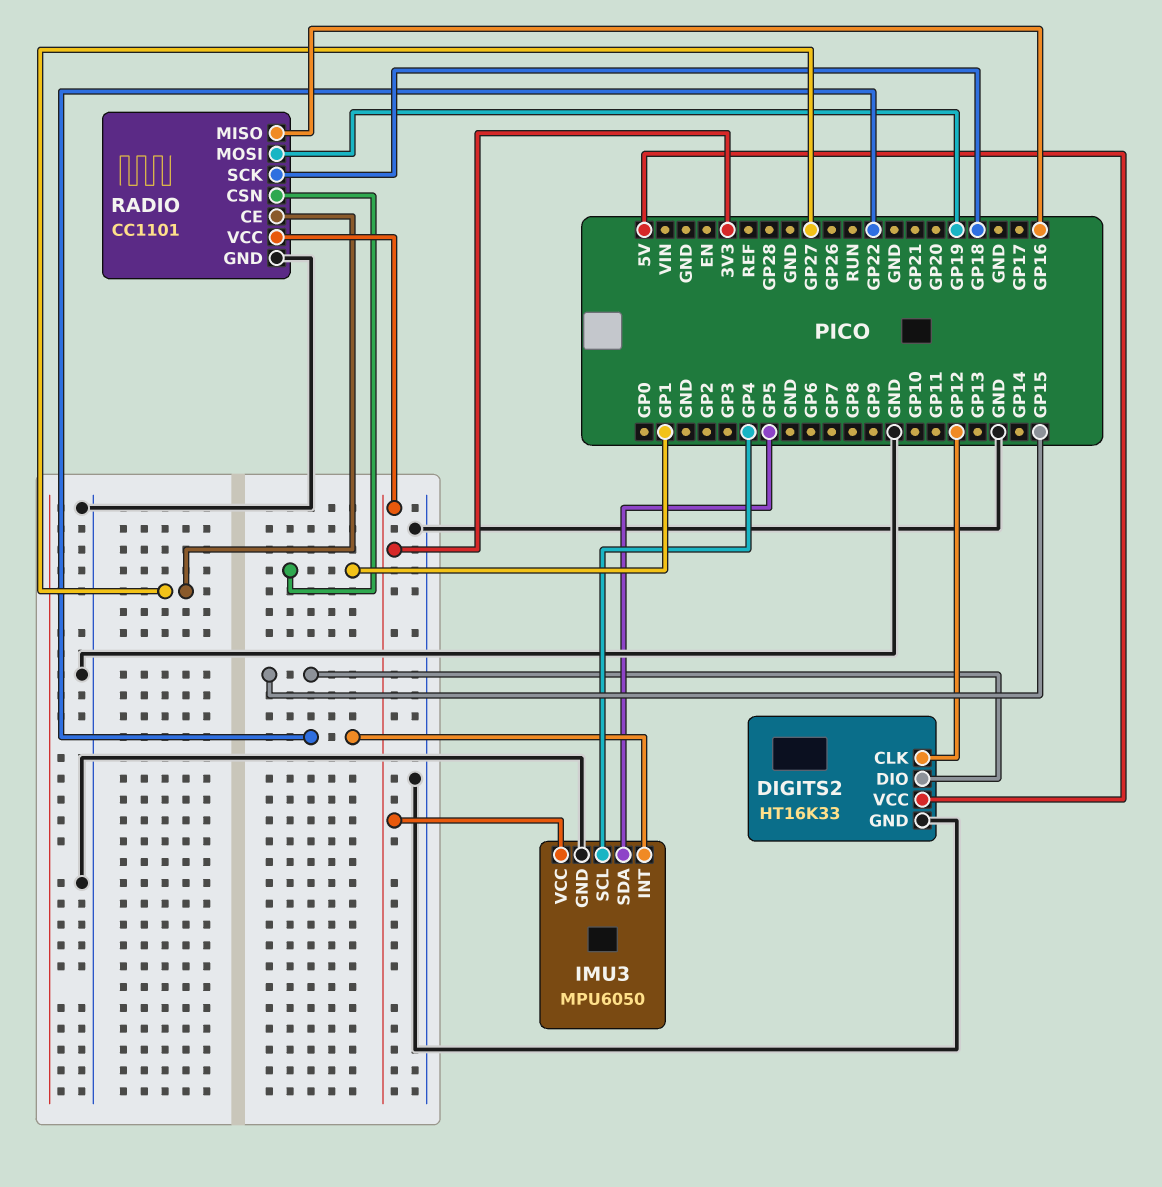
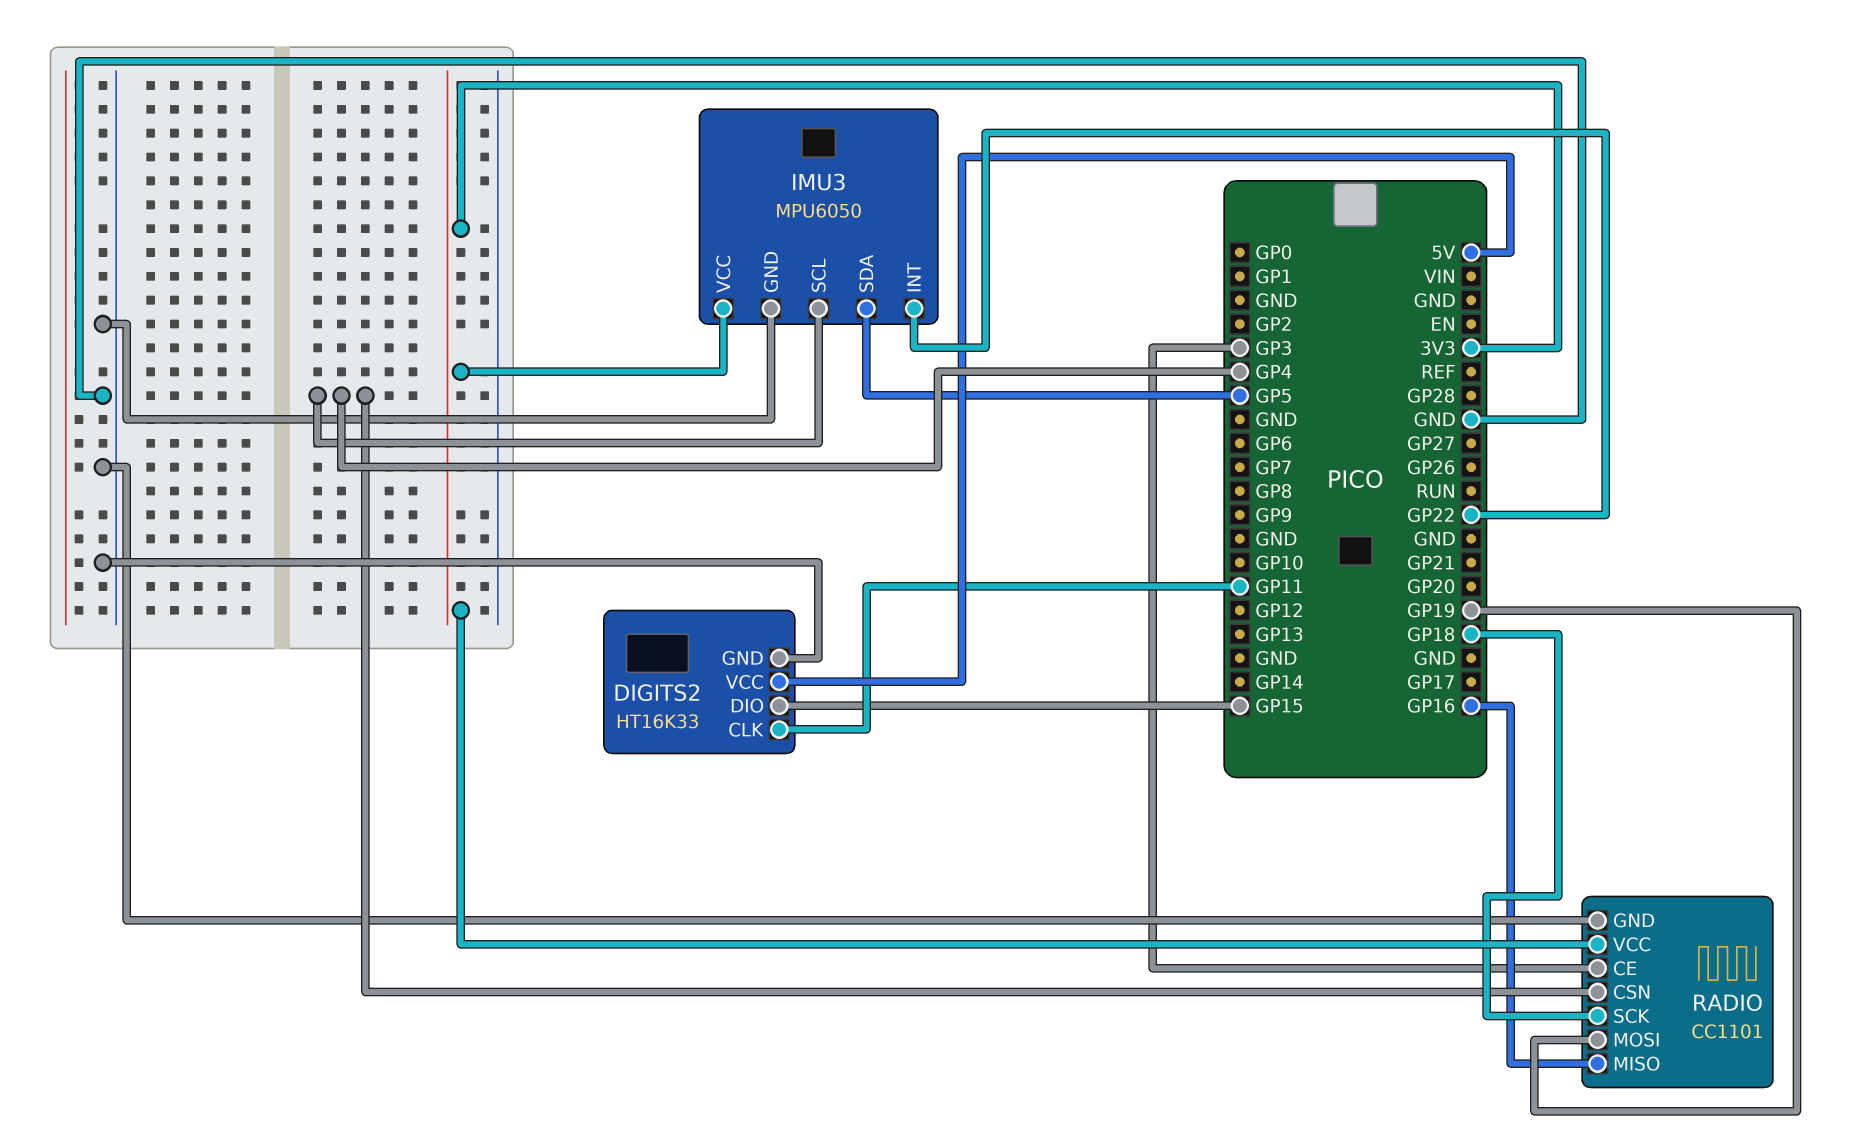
DIGITS2 pin CLK: GP12 -> GP11
RADIO pin CE: GP27 -> GP3
RADIO pin CSN: GP1 -> GP4

